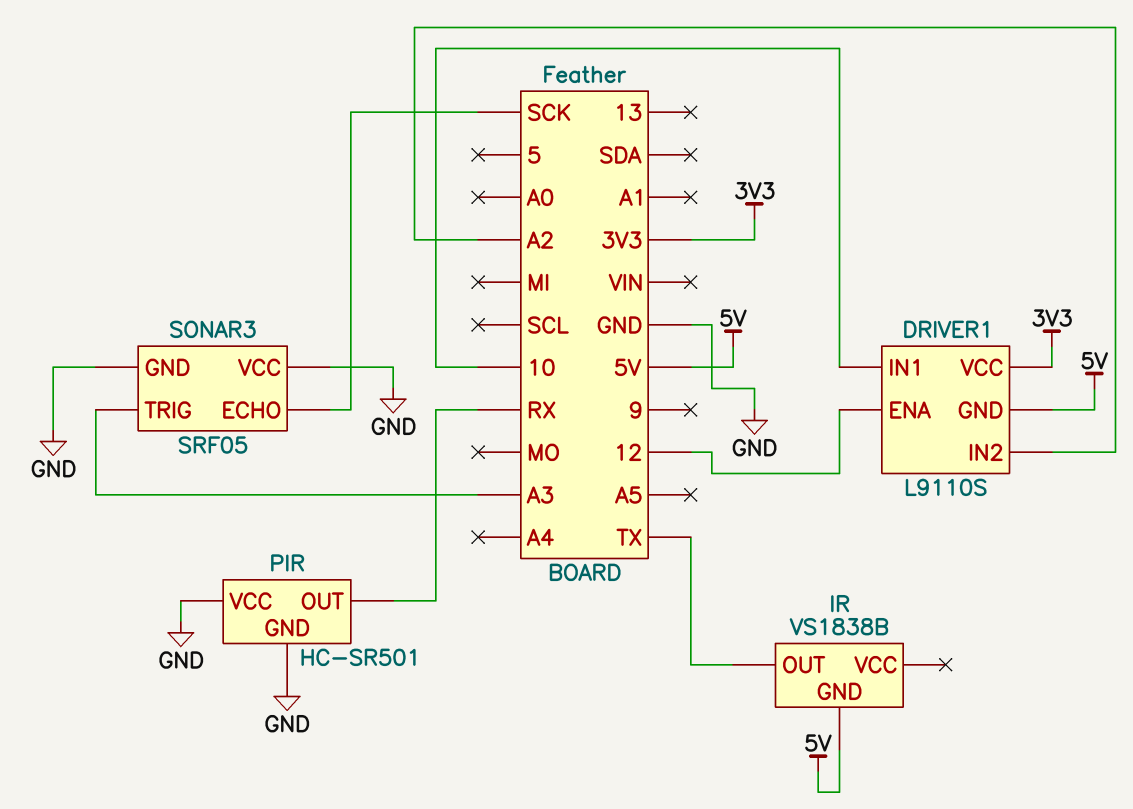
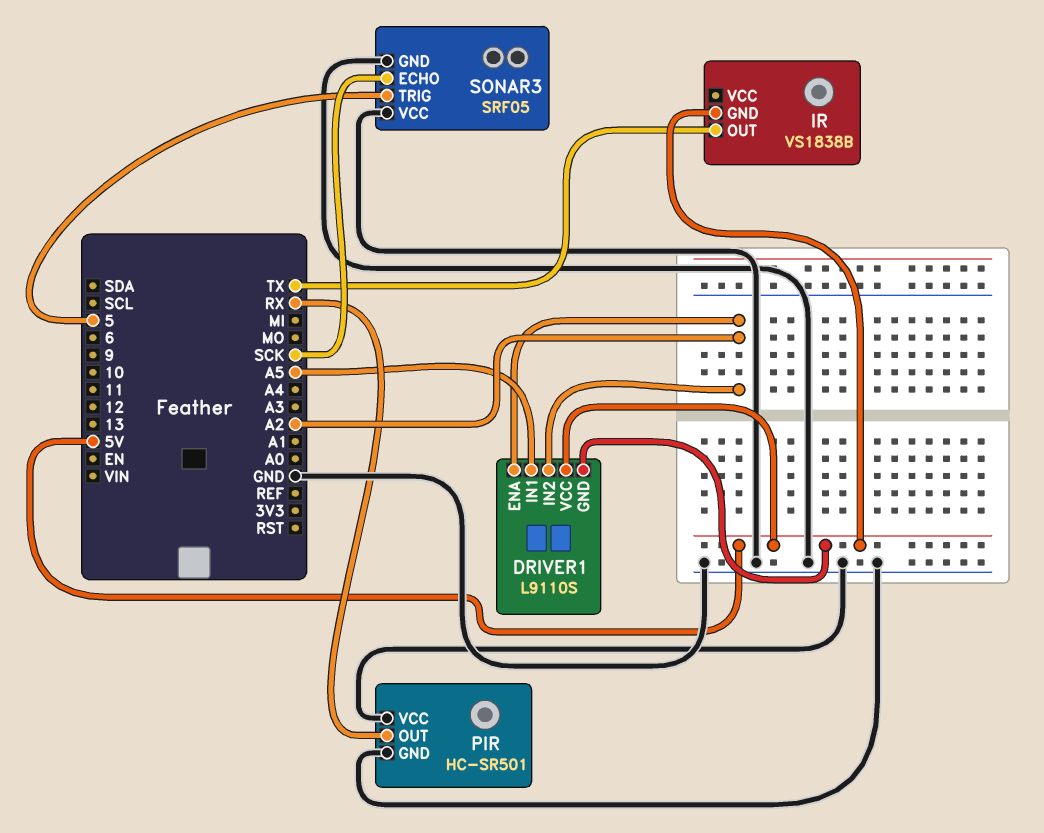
DRIVER1 pin ENA: 12 -> A2
DRIVER1 pin IN1: 10 -> A5
DRIVER1 pin VCC: 3V3 -> 5V
SONAR3 pin TRIG: A3 -> 5

